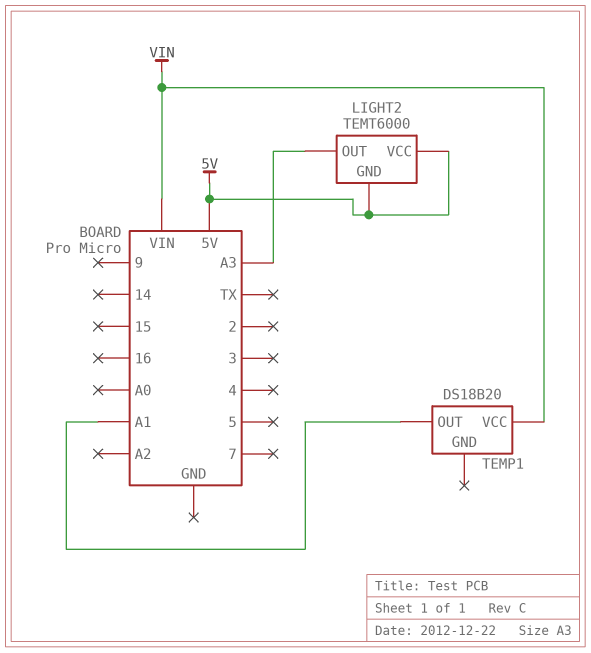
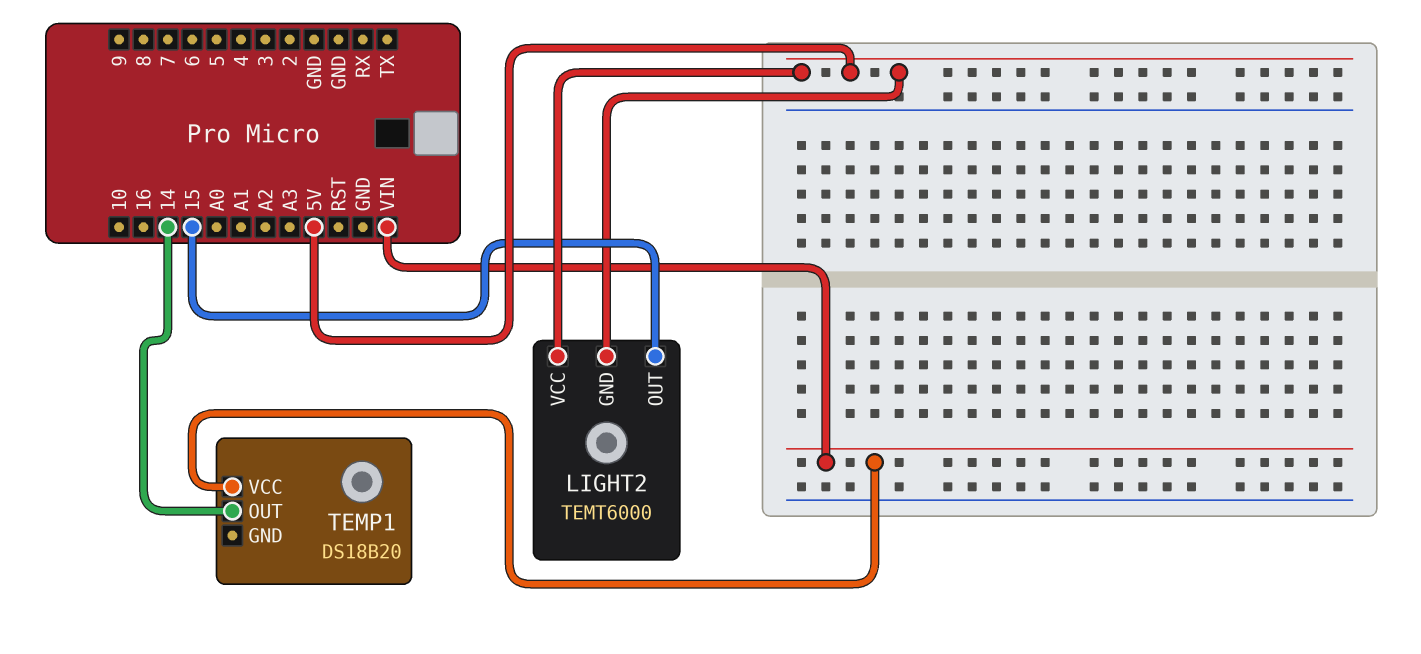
LIGHT2 pin OUT: A3 -> 15
TEMP1 pin OUT: A1 -> 14

